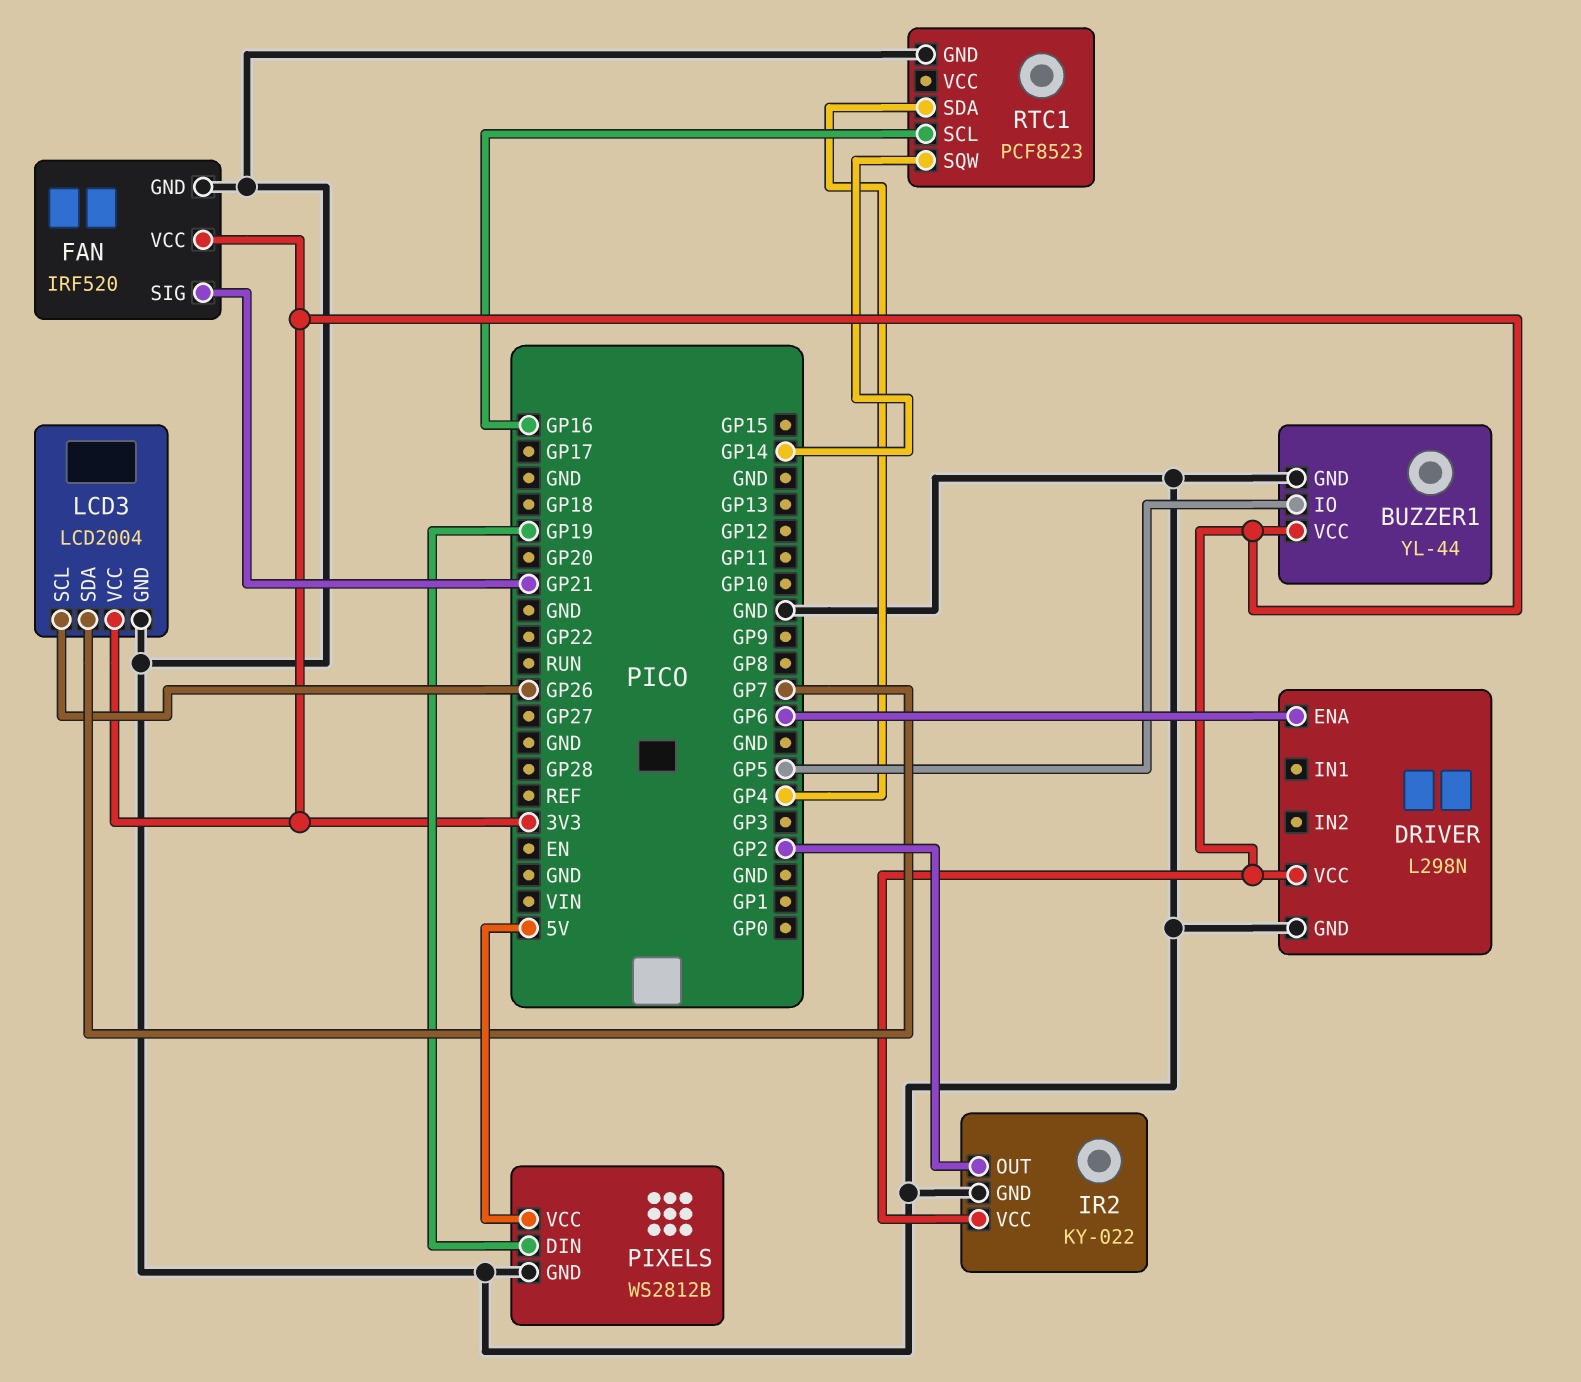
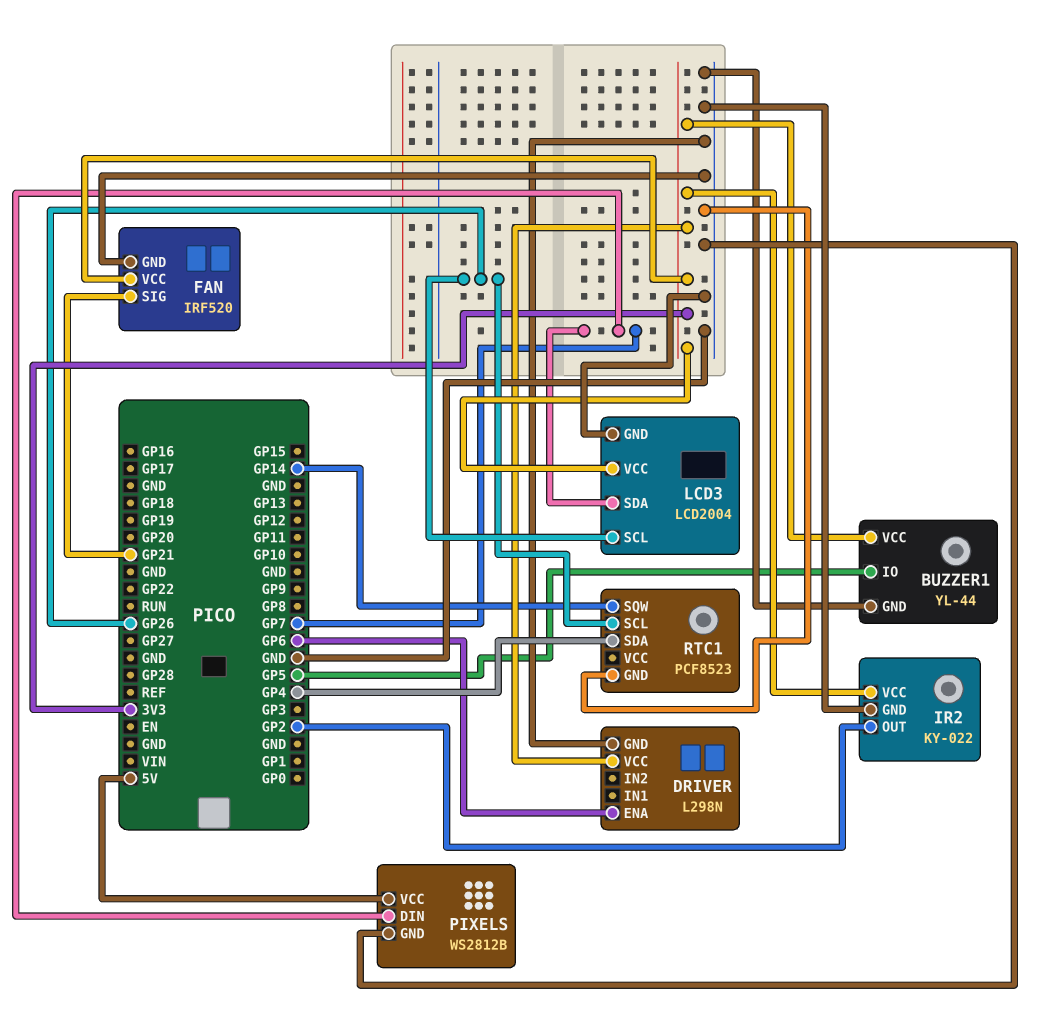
PIXELS pin DIN: GP19 -> GP7
RTC1 pin SCL: GP16 -> GP26

